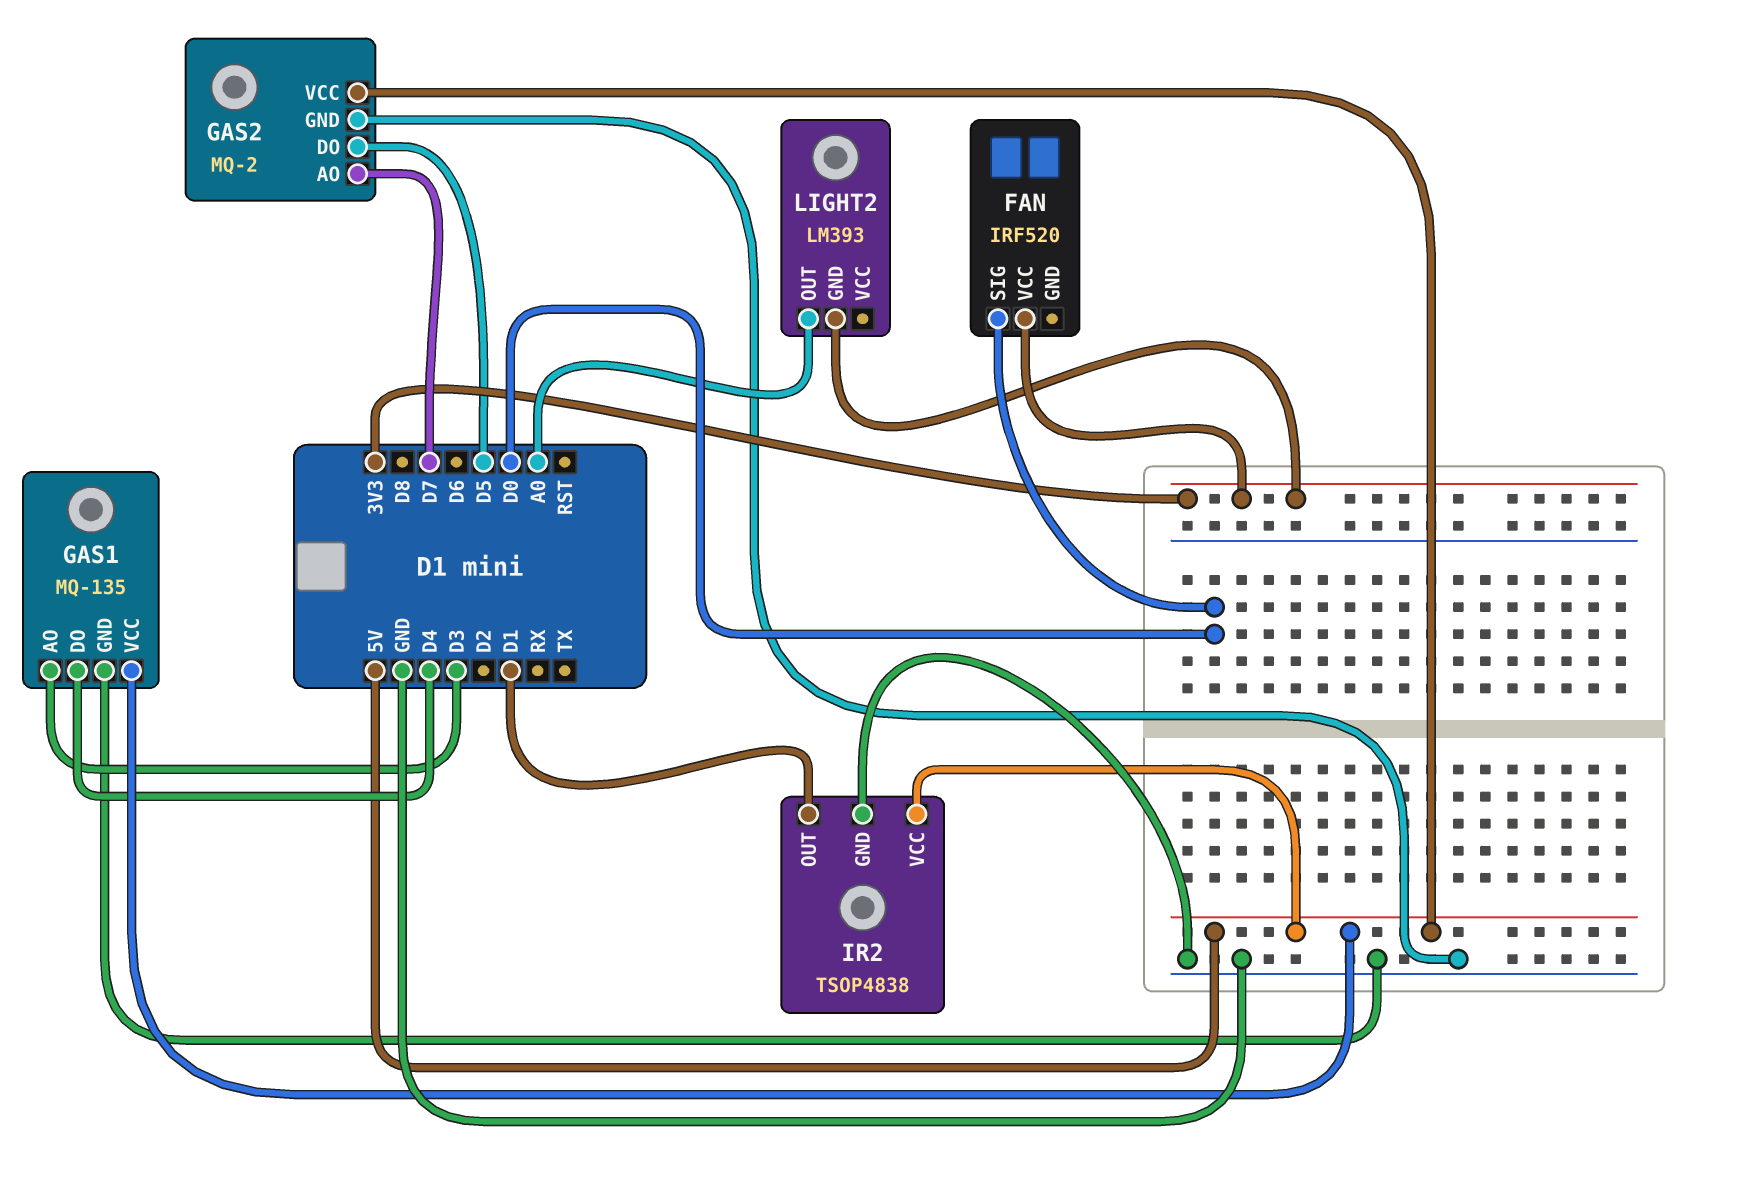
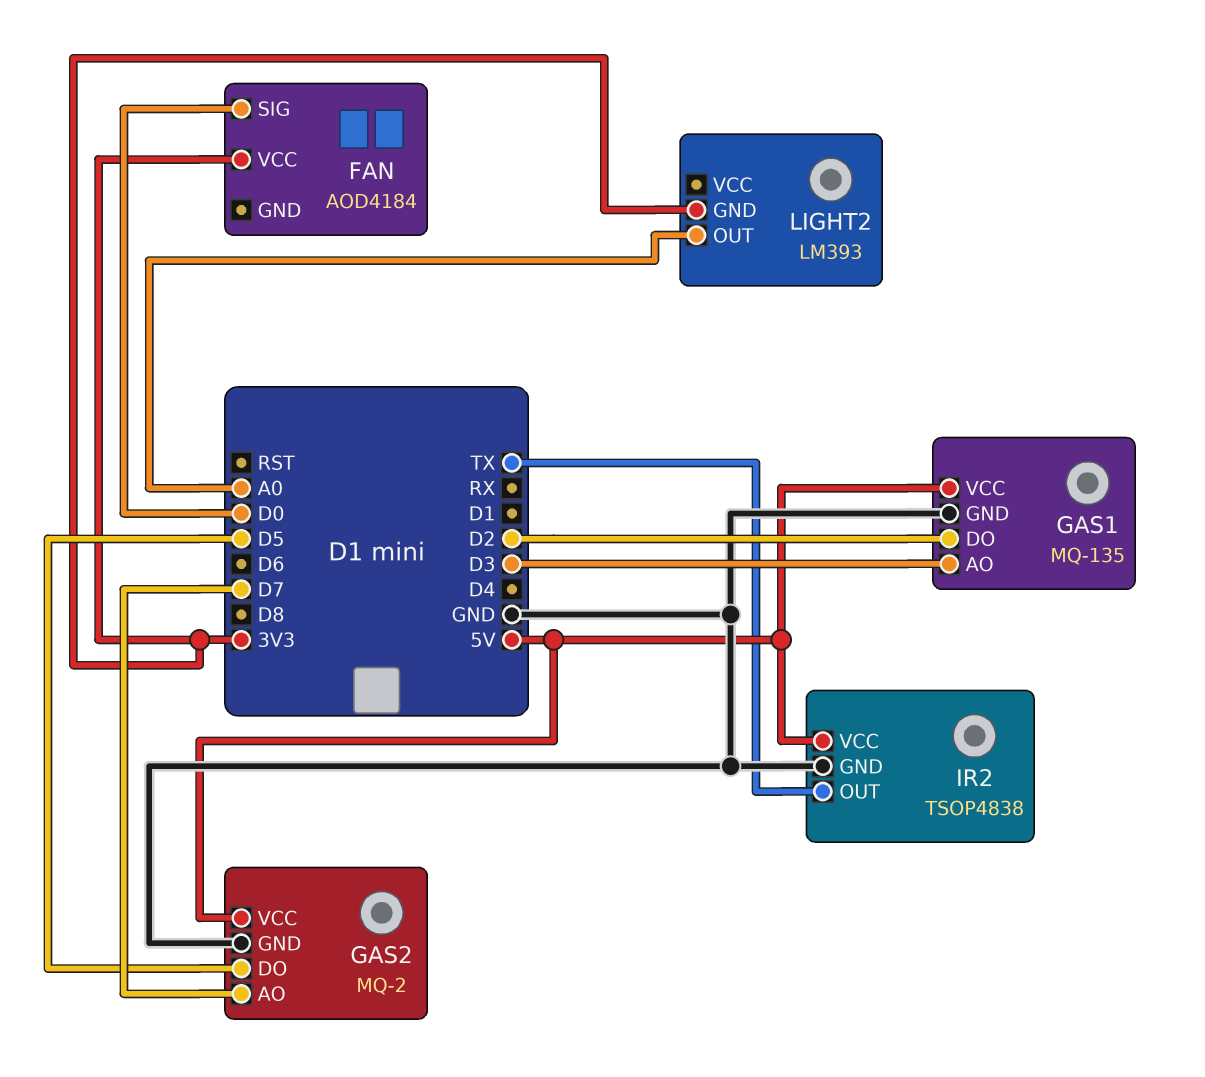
FAN: IRF520 -> AOD4184
GAS1 pin DO: D4 -> D2
IR2 pin OUT: D1 -> TX

